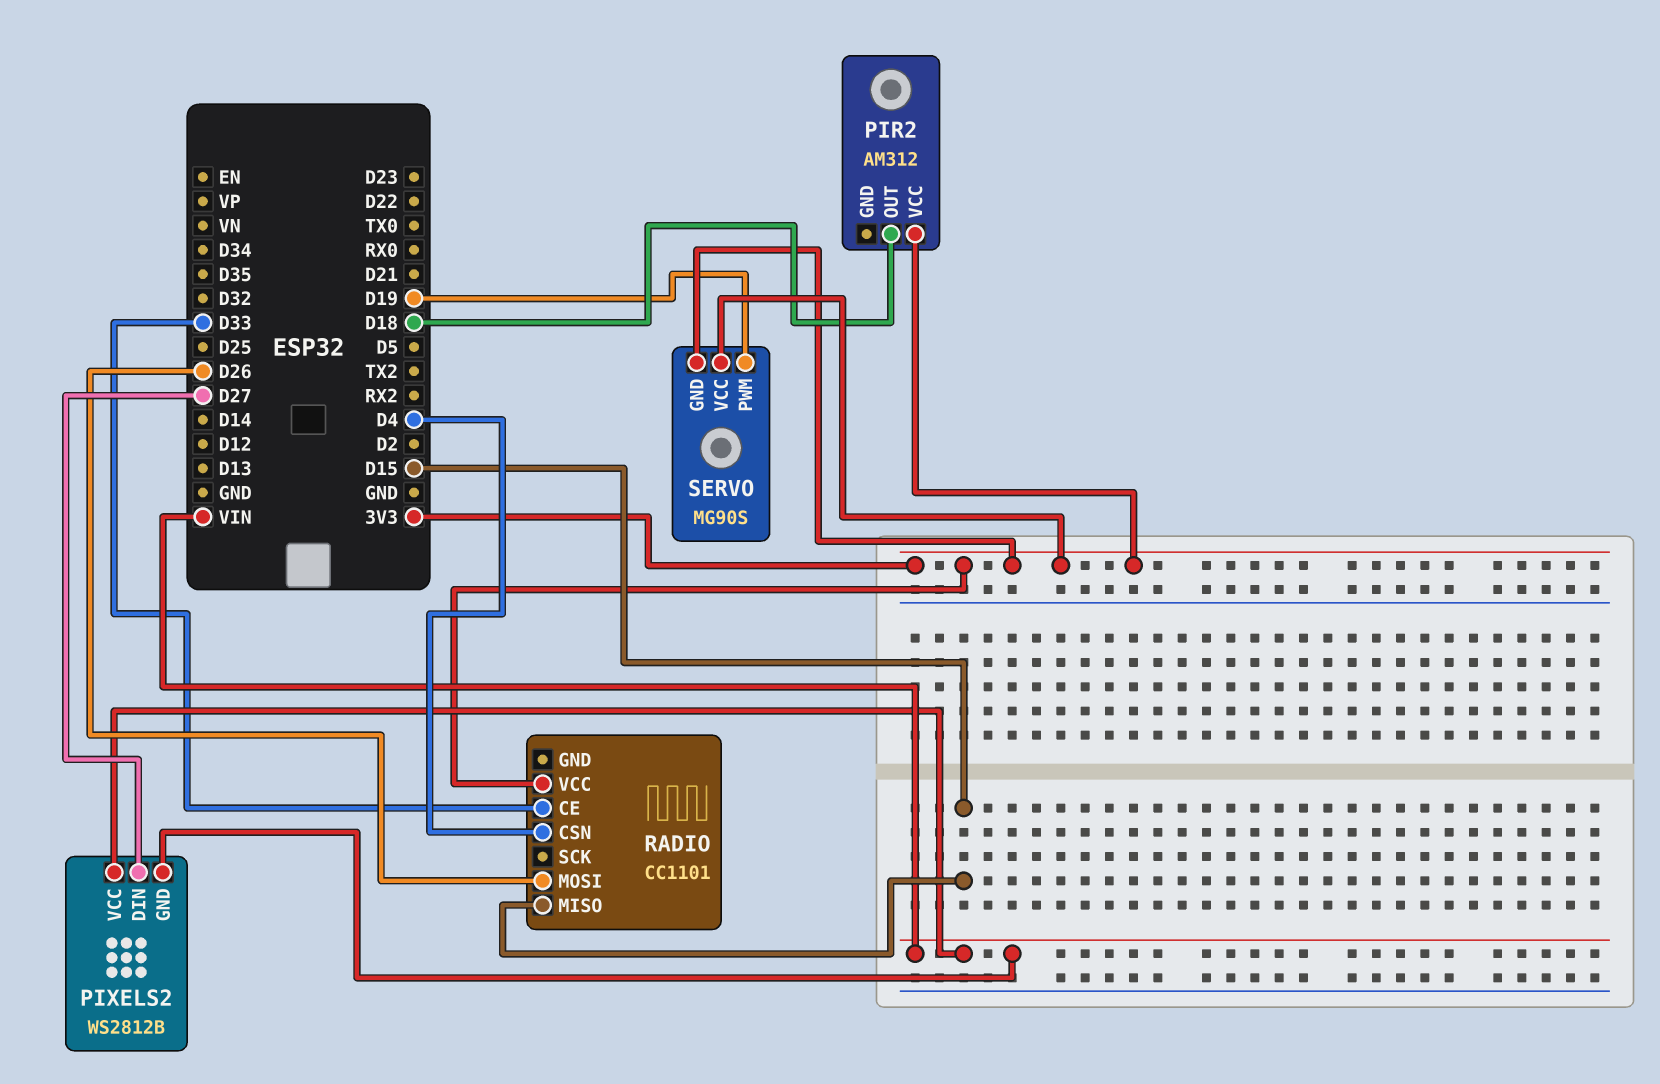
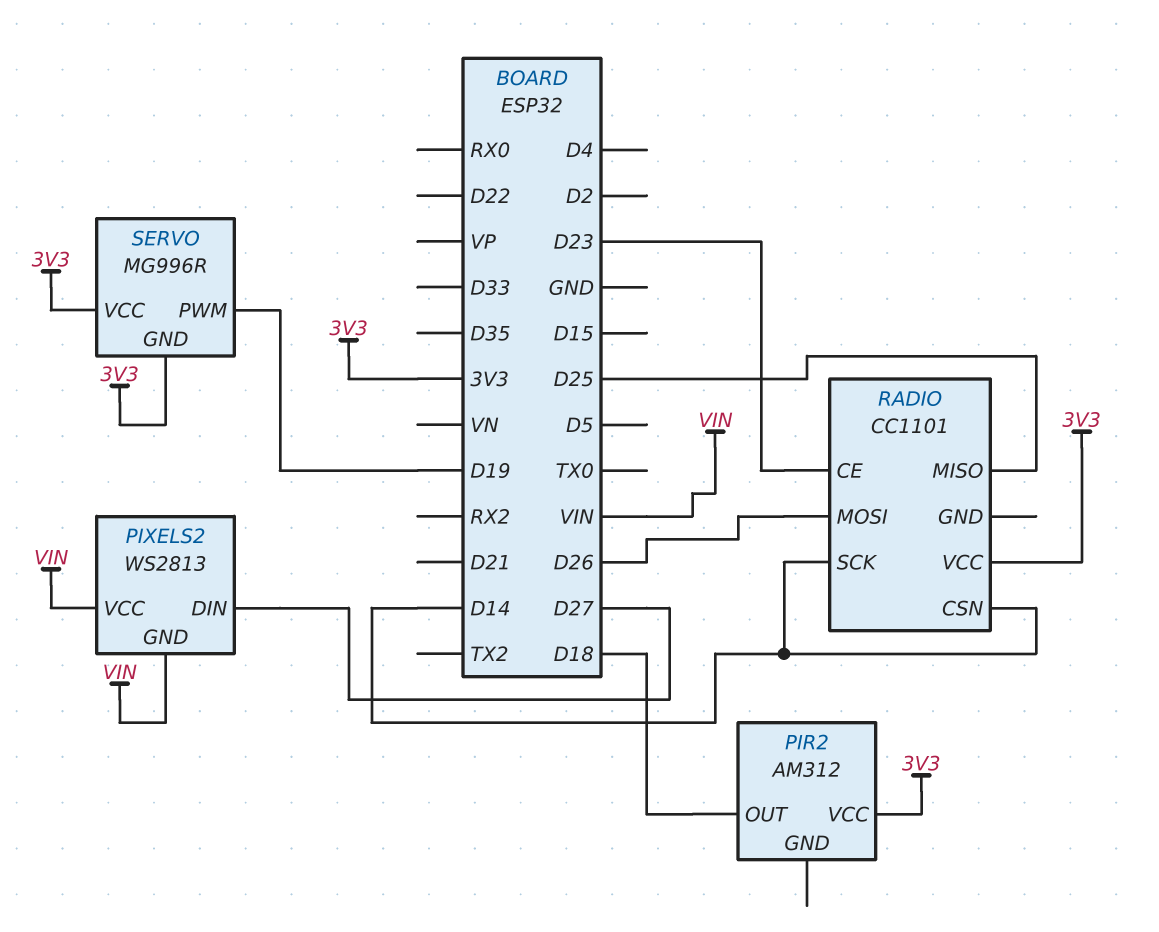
PIXELS2: WS2812B -> WS2813
RADIO pin CE: D33 -> D23
RADIO pin CSN: D4 -> D14
RADIO pin MISO: D15 -> D25
RADIO pin SCK: none -> D14
SERVO: MG90S -> MG996R

